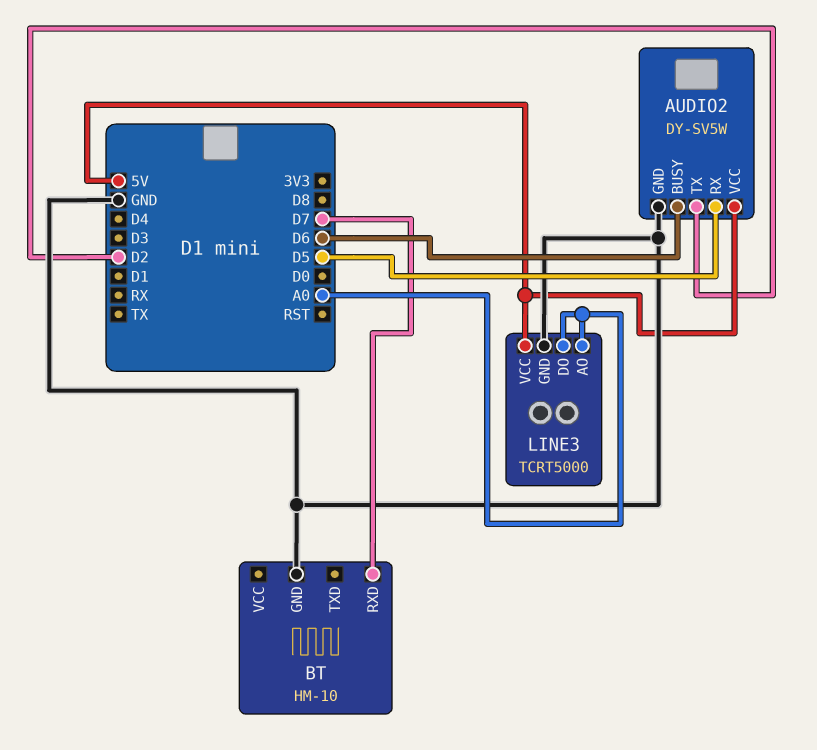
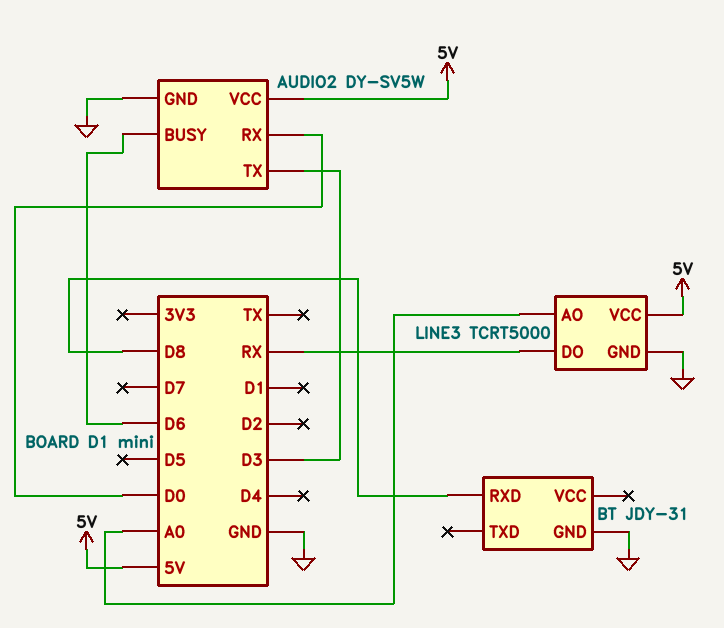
AUDIO2 pin RX: D5 -> D0
AUDIO2 pin TX: D2 -> D3
BT: HM-10 -> JDY-31
BT pin RXD: D7 -> D8
LINE3 pin DO: A0 -> RX

